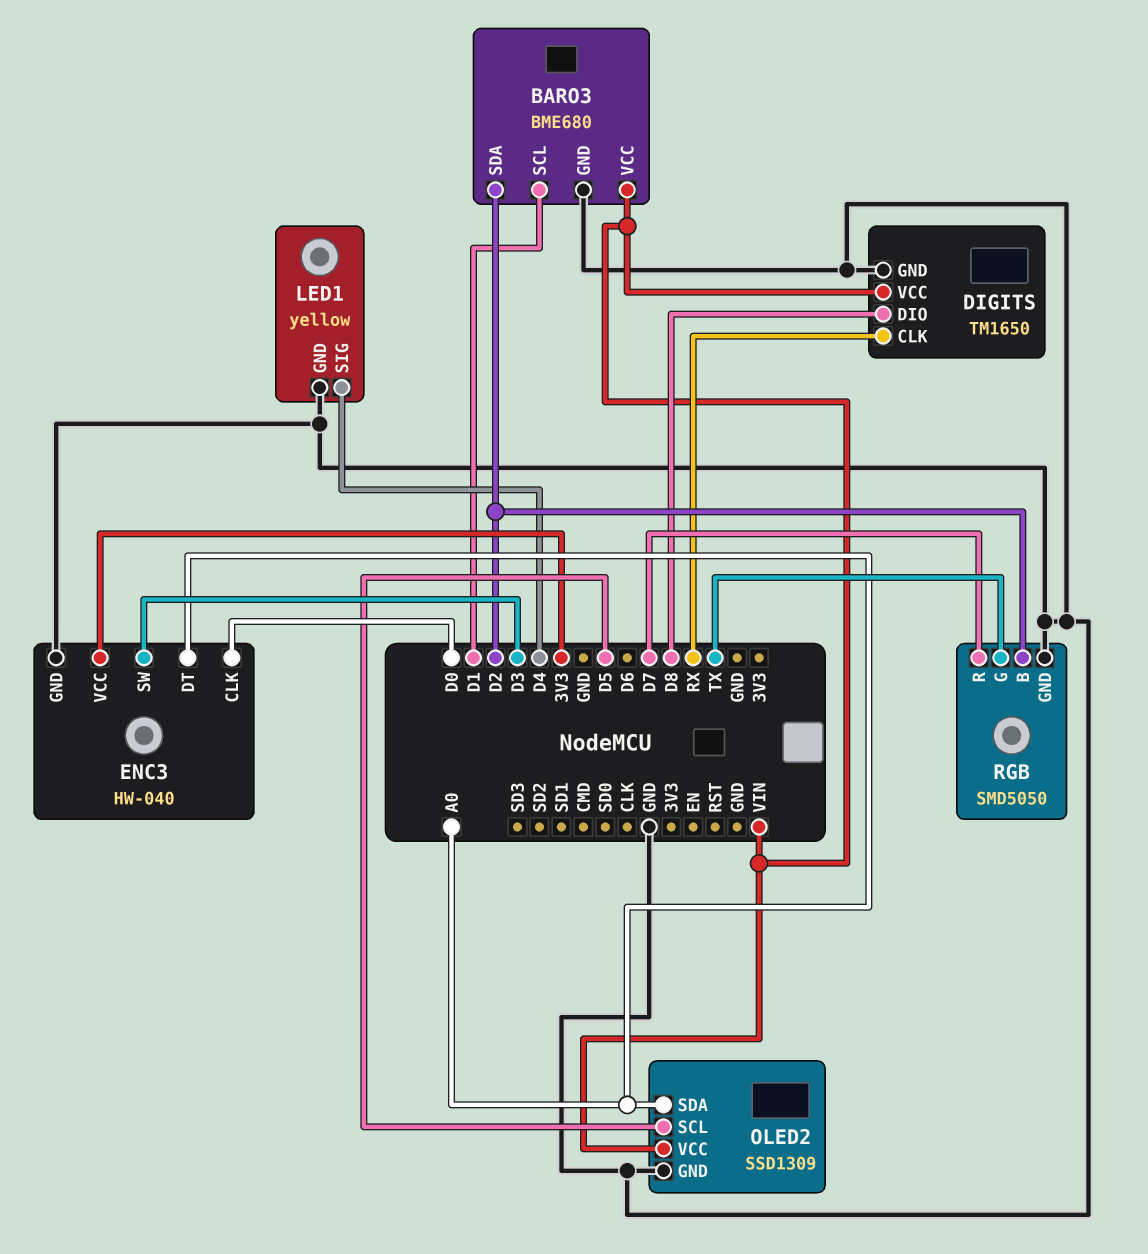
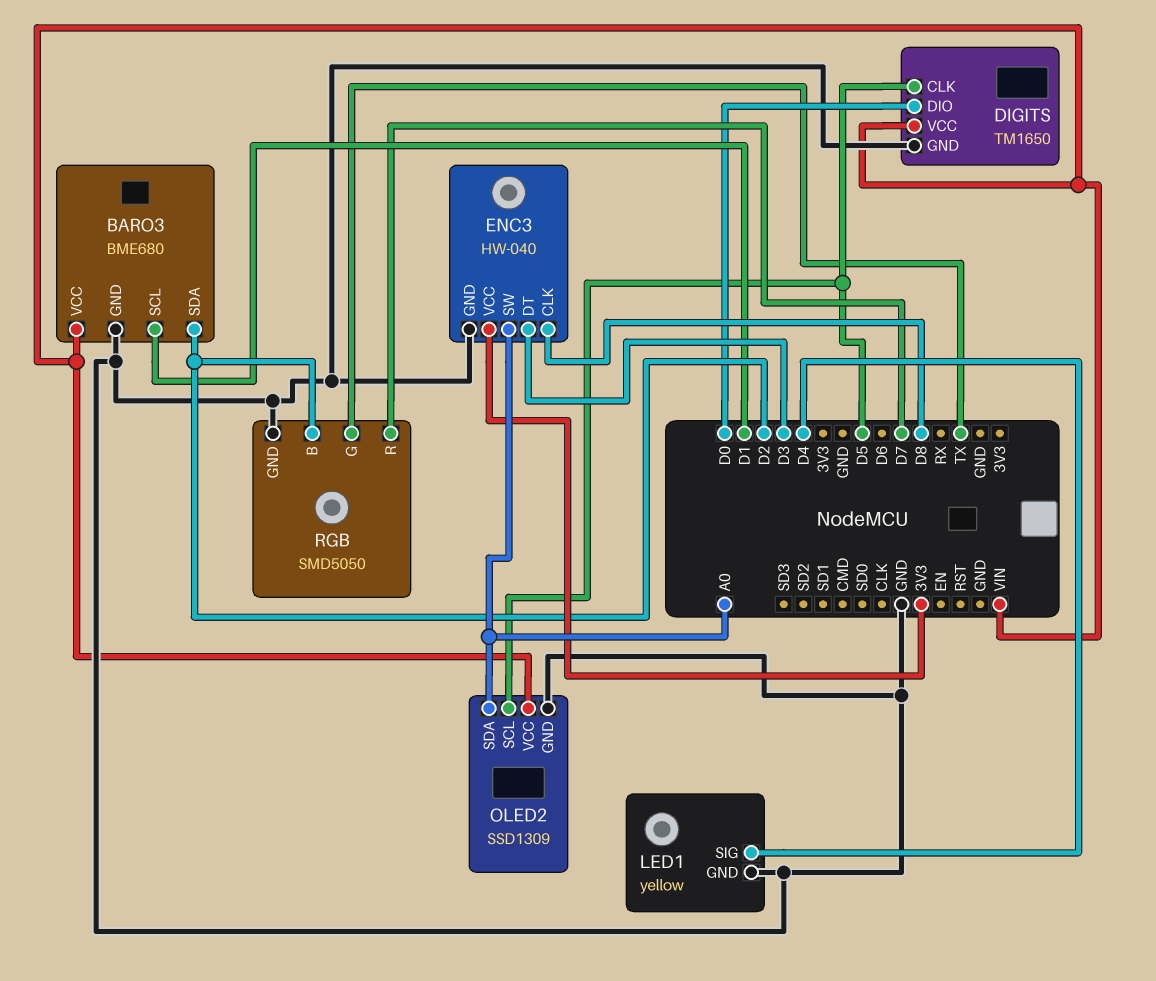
DIGITS pin CLK: RX -> D5
DIGITS pin DIO: D8 -> D0
ENC3 pin CLK: D0 -> D8
ENC3 pin DT: A0 -> D3
ENC3 pin SW: D3 -> A0

